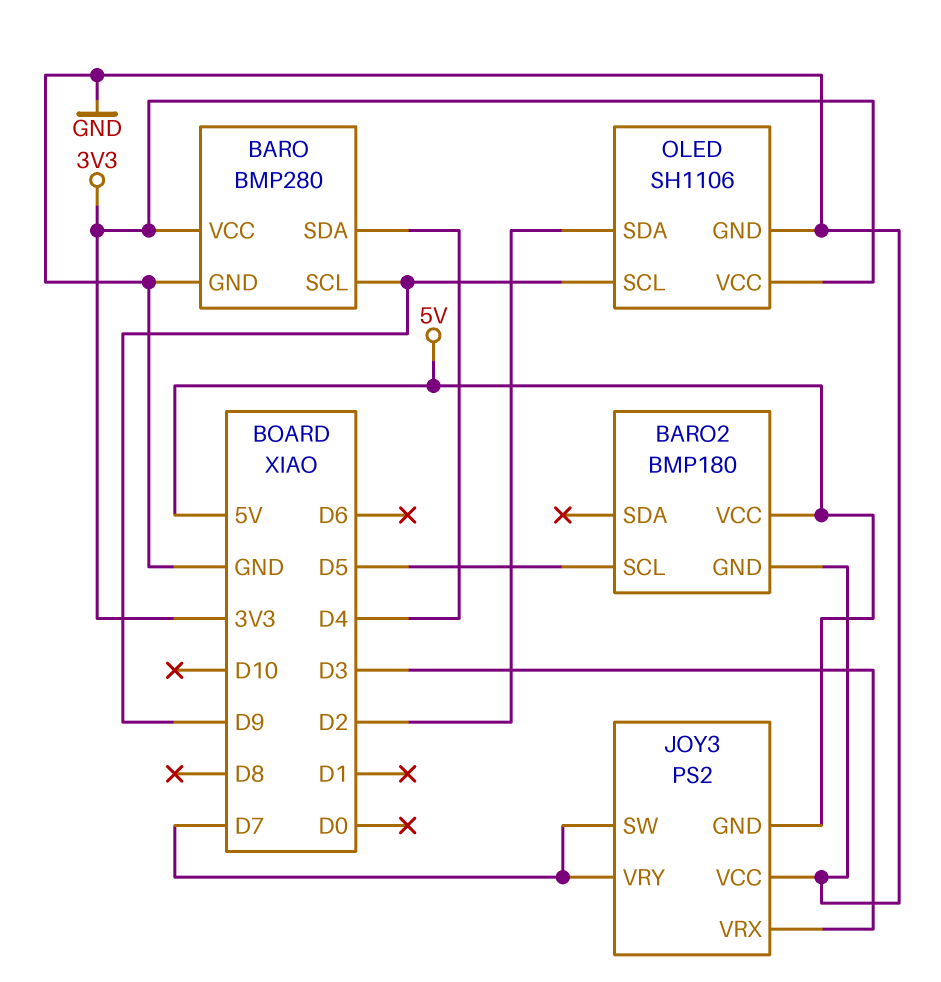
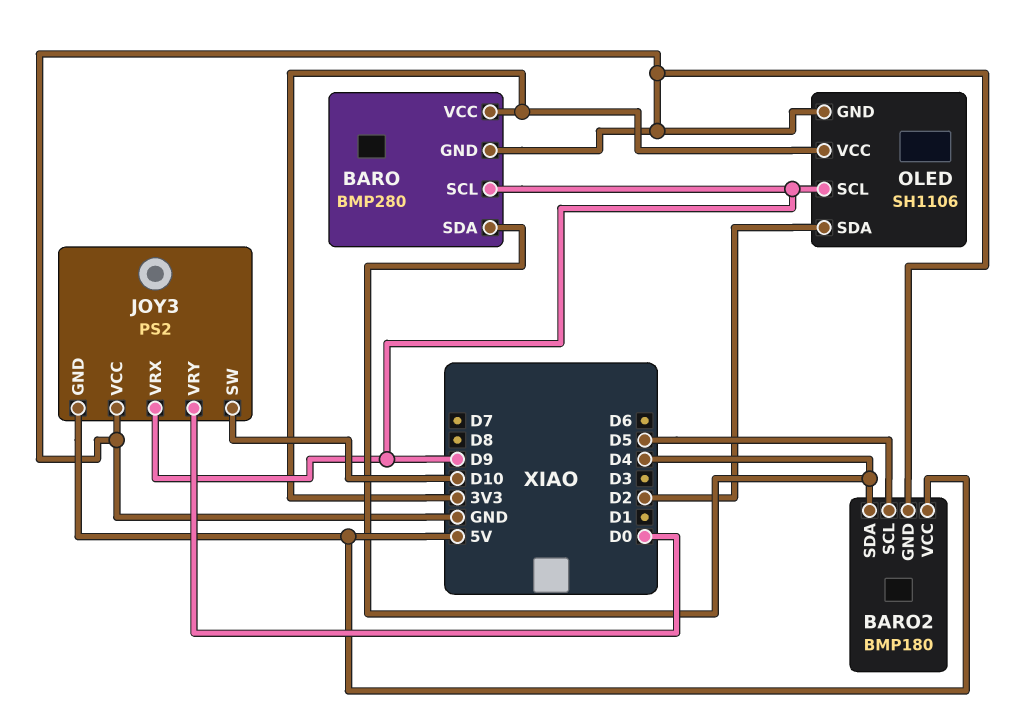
BARO2 pin SDA: none -> D4
JOY3 pin SW: D7 -> D10
JOY3 pin VRX: D3 -> D9
JOY3 pin VRY: D7 -> D0

